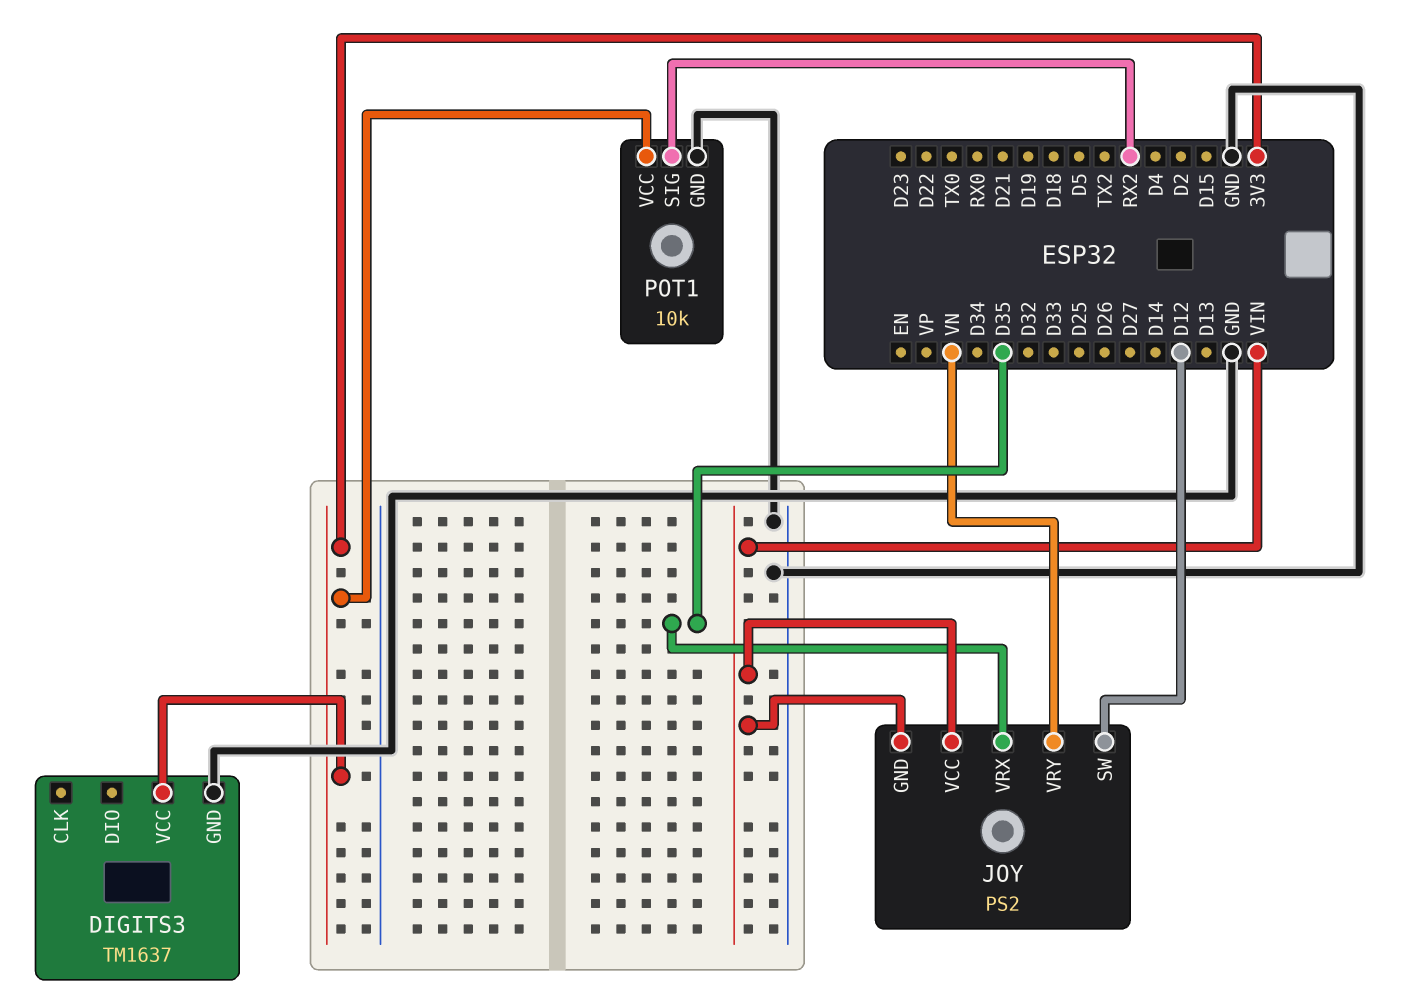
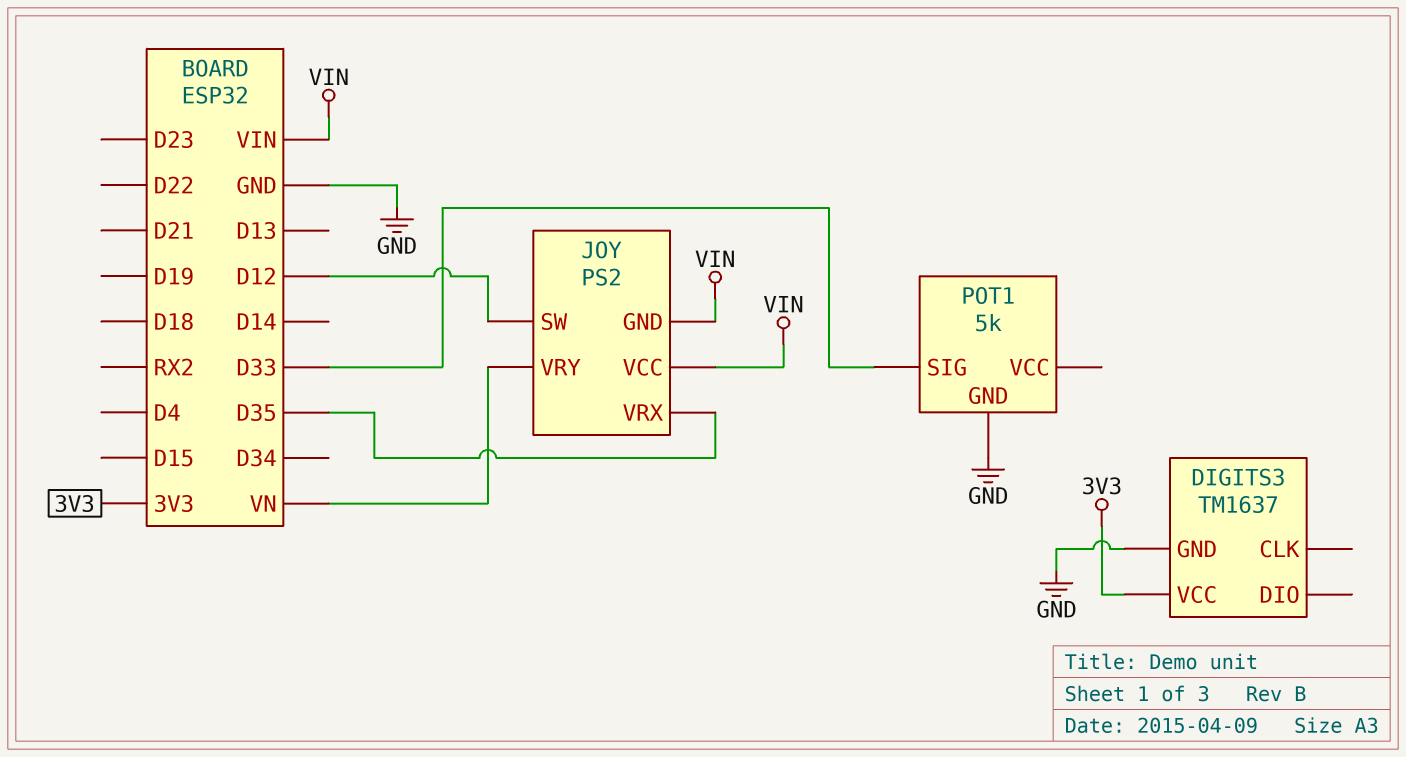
POT1: 10k -> 5k
POT1 pin SIG: RX2 -> D33
POT1 pin VCC: 3V3 -> none

